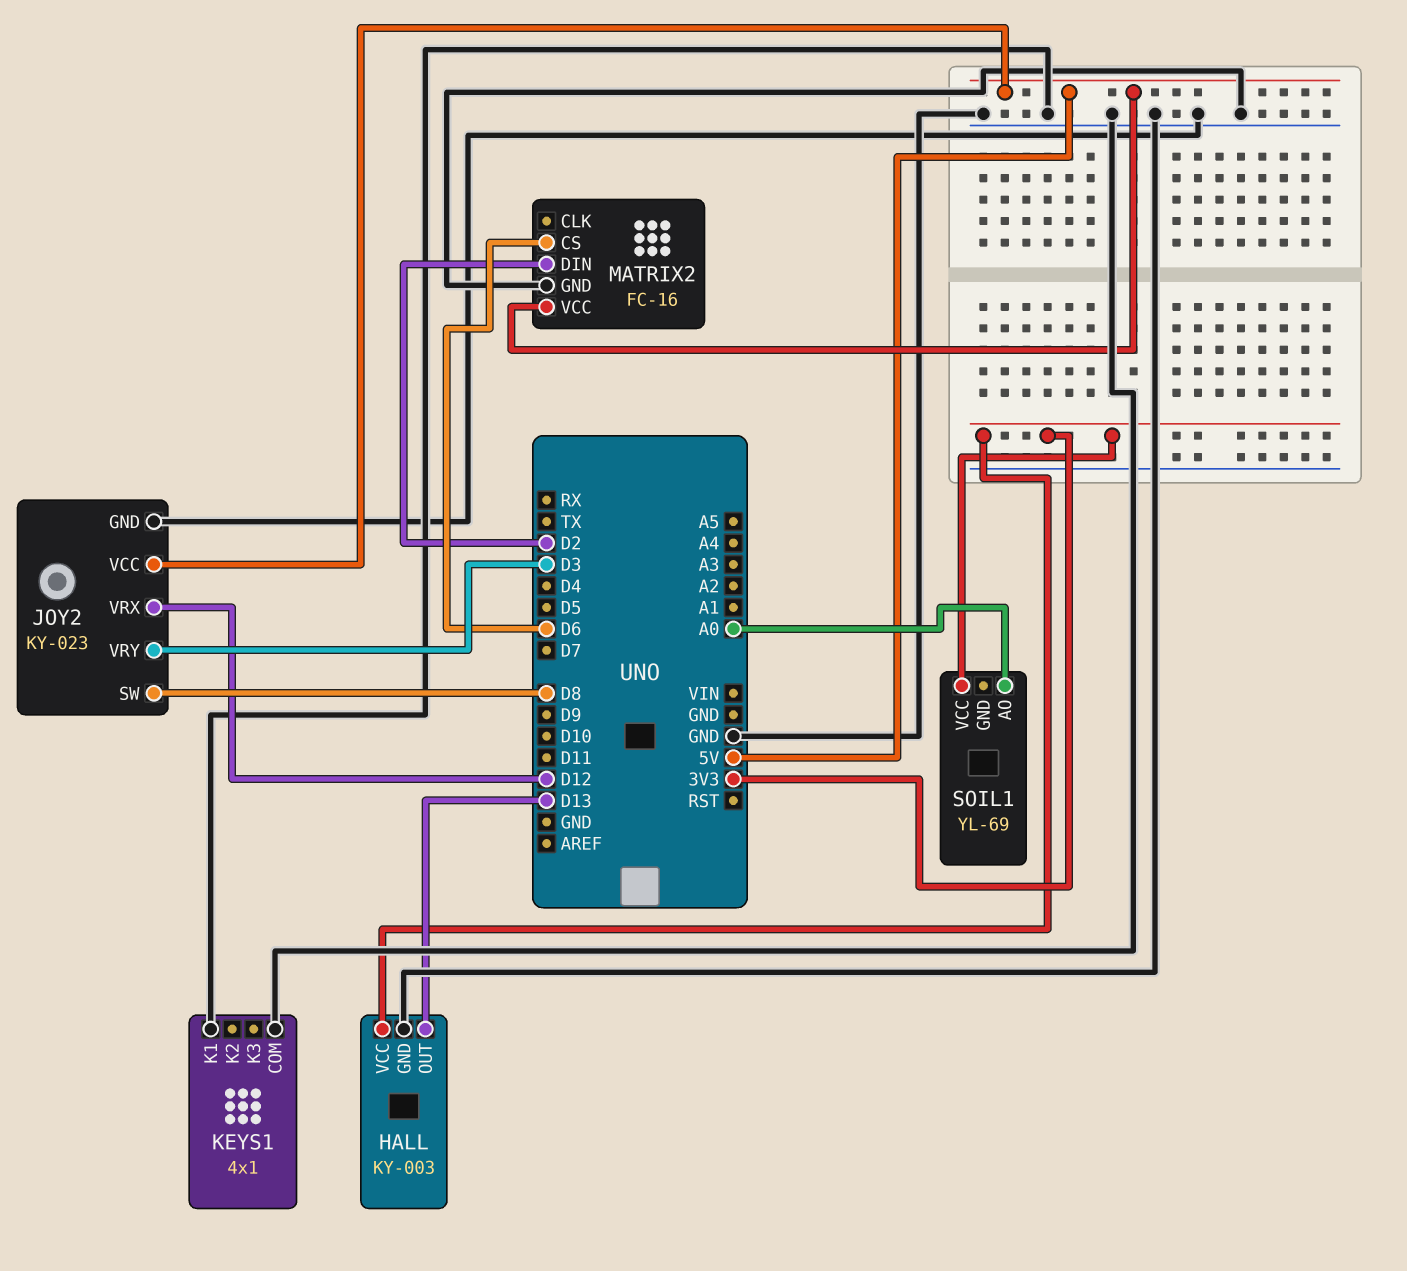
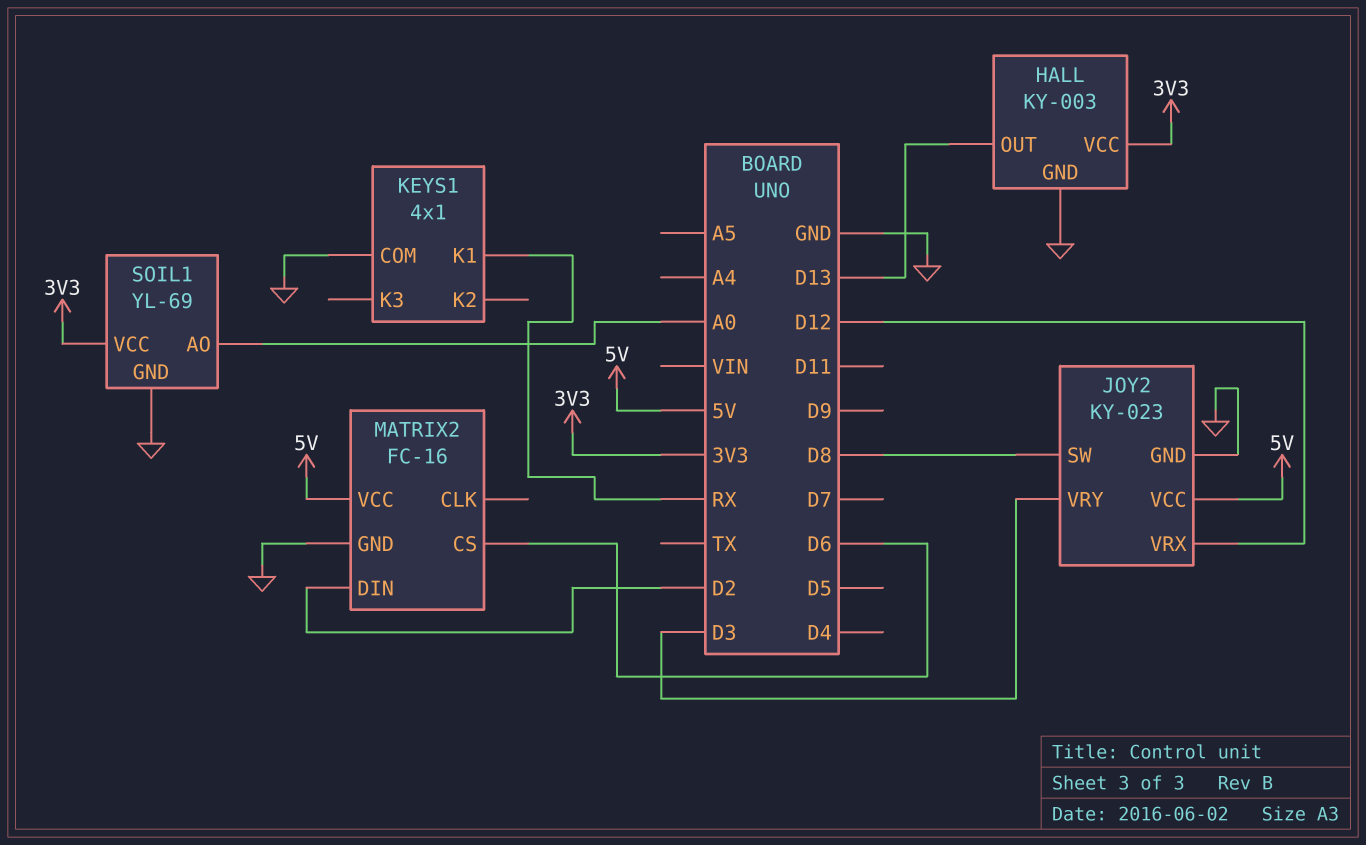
KEYS1 pin K1: GND -> RX
SOIL1 pin GND: none -> GND

